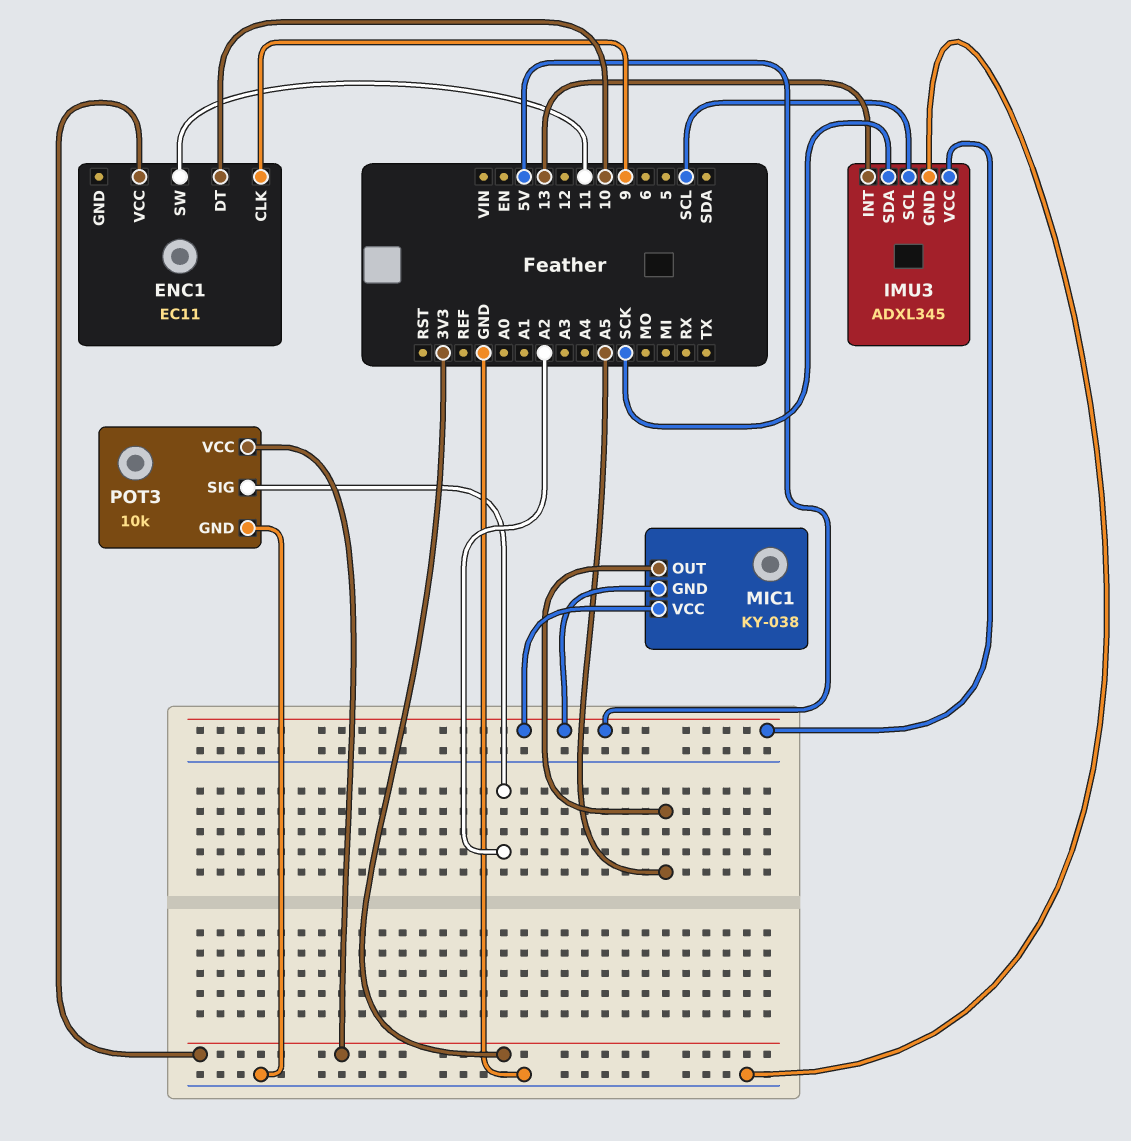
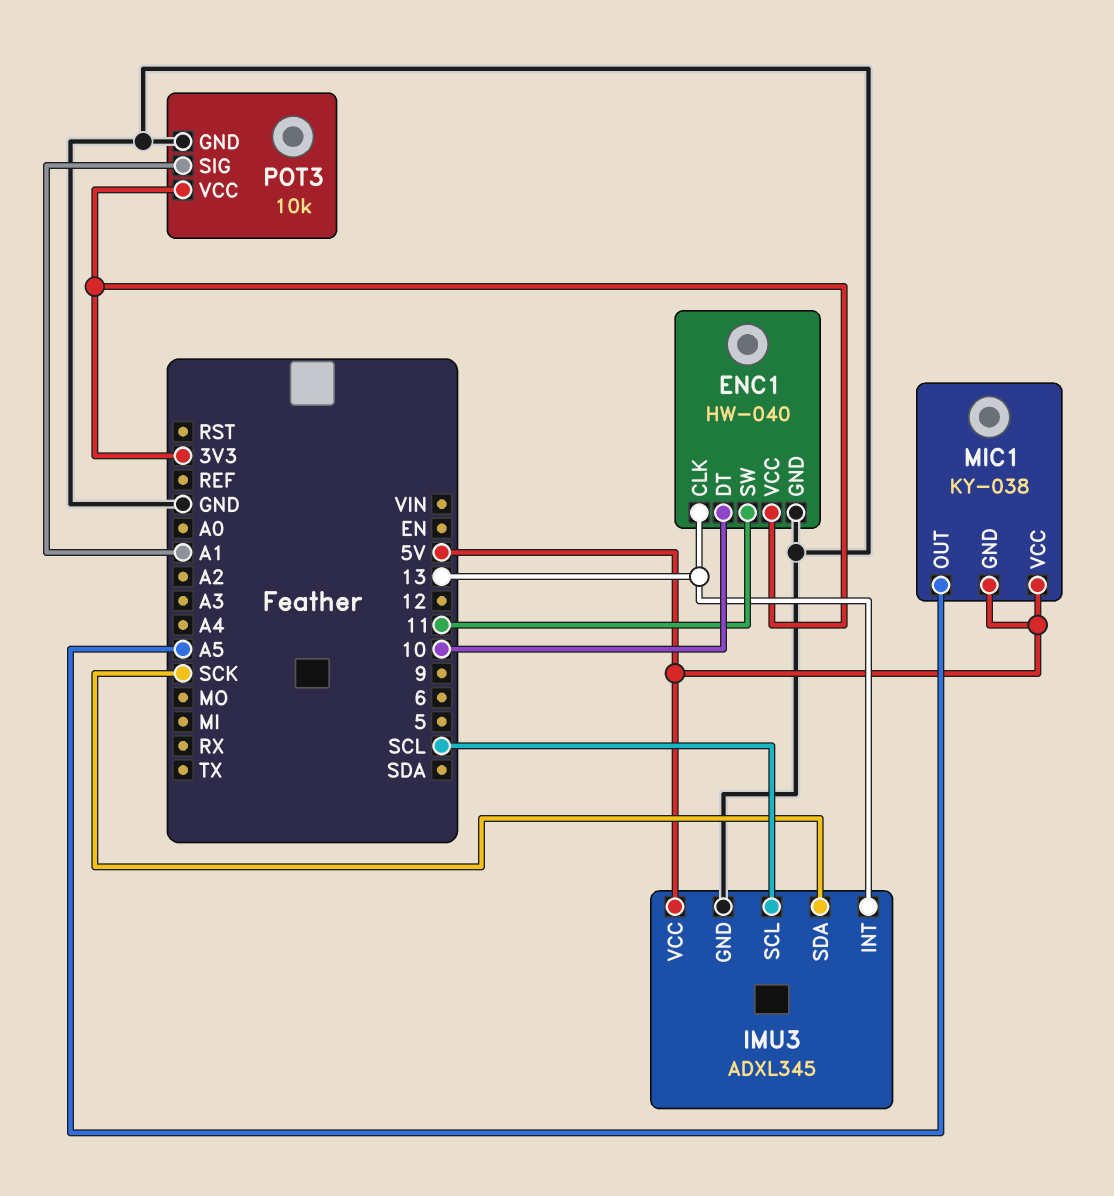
ENC1: EC11 -> HW-040
ENC1 pin CLK: 9 -> 13
ENC1 pin GND: none -> GND
POT3 pin SIG: A2 -> A1

